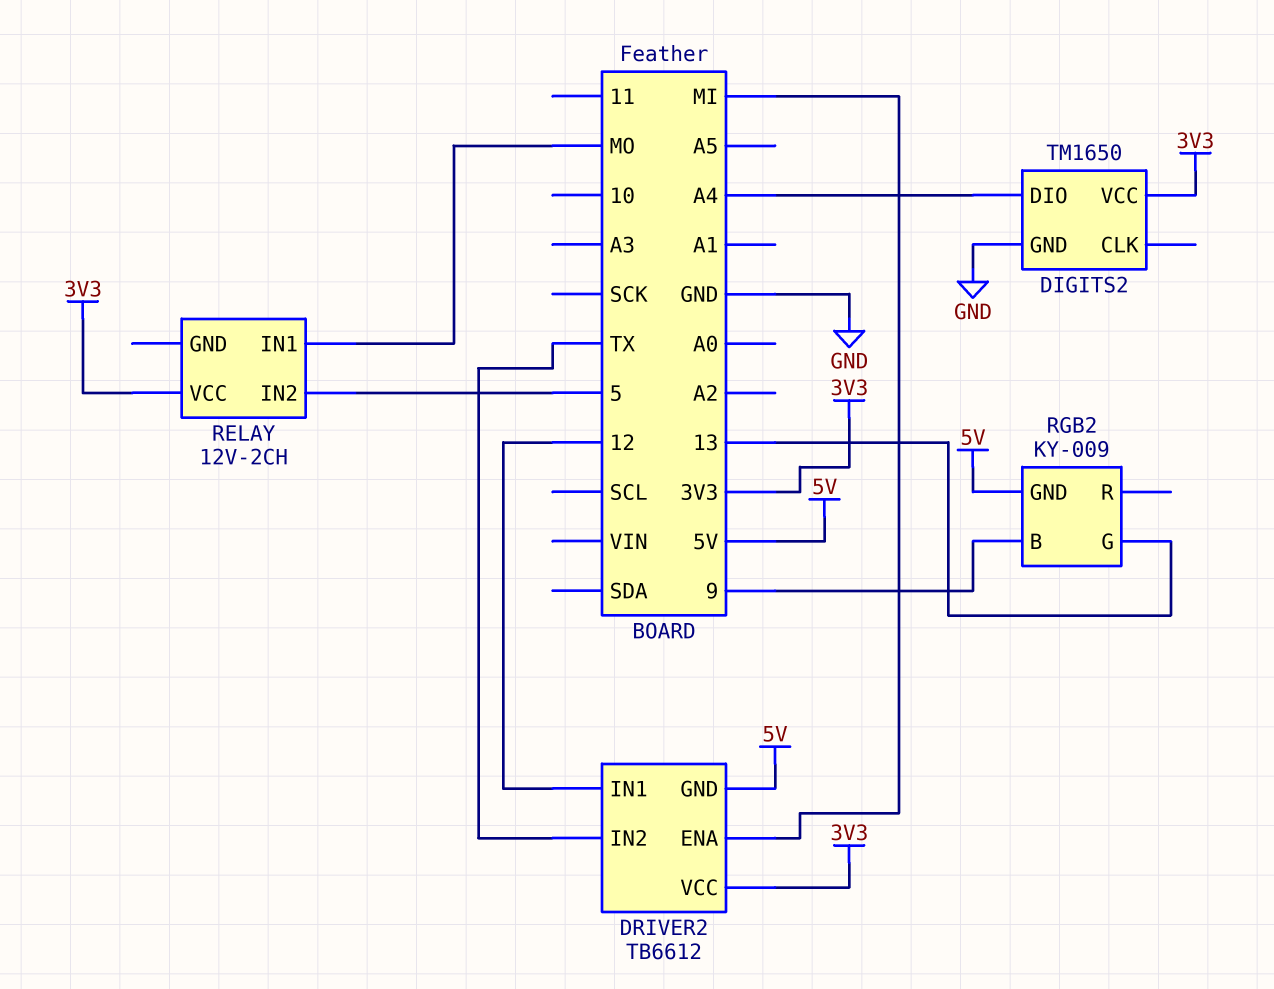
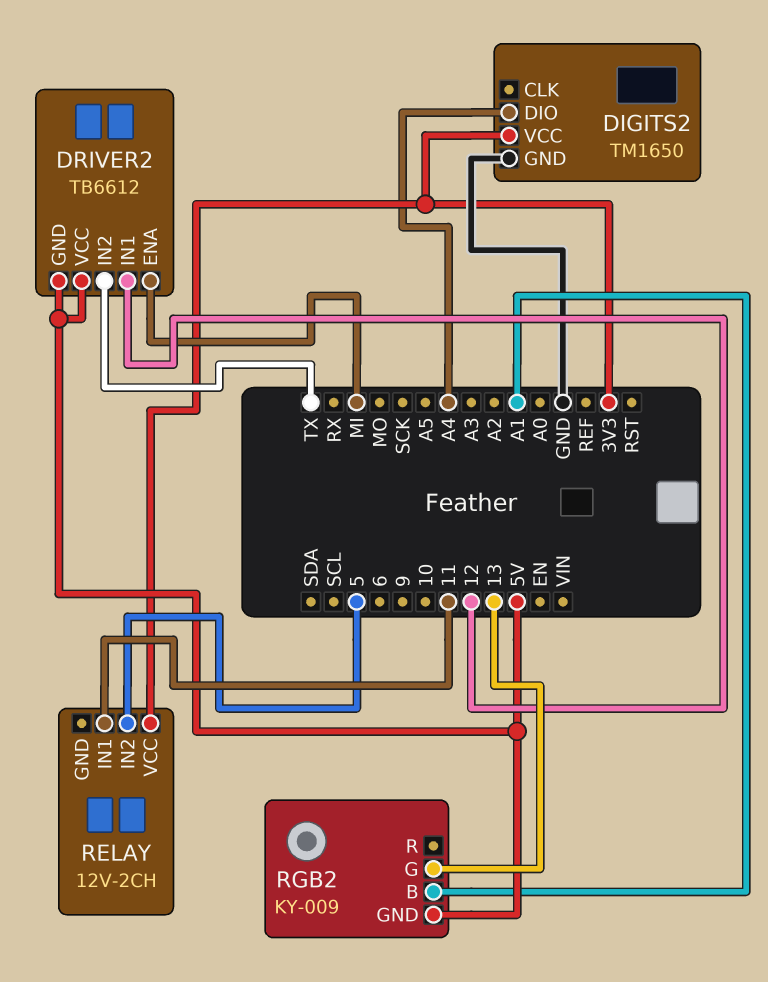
DRIVER2 pin VCC: 3V3 -> 5V
RELAY pin IN1: MO -> 11
RGB2 pin B: 9 -> A1

